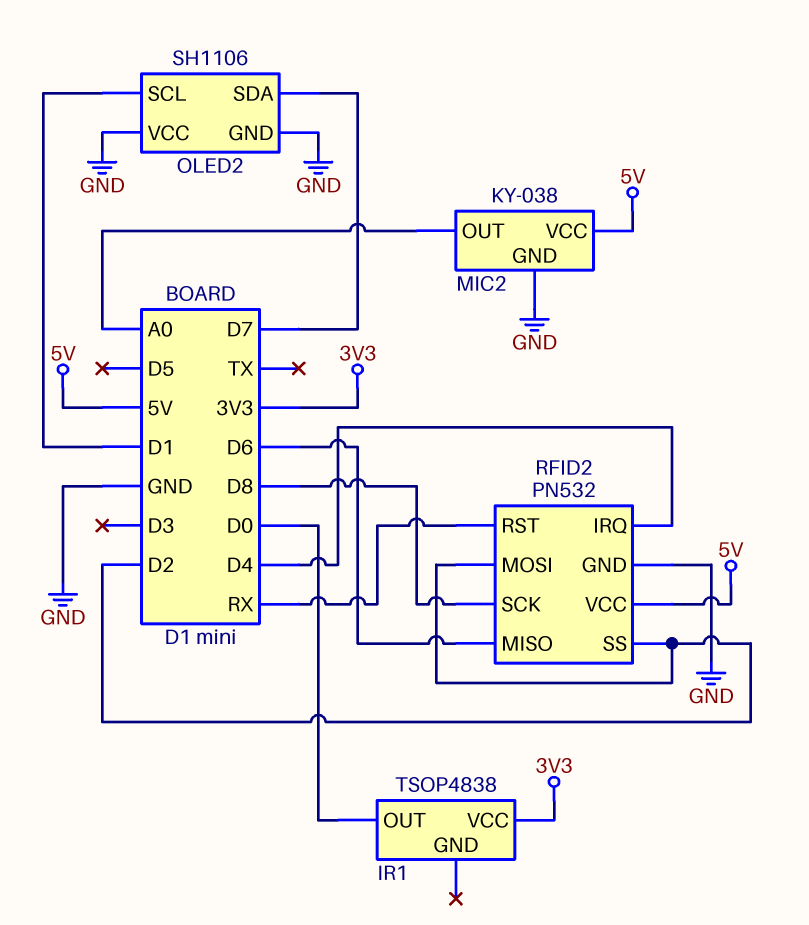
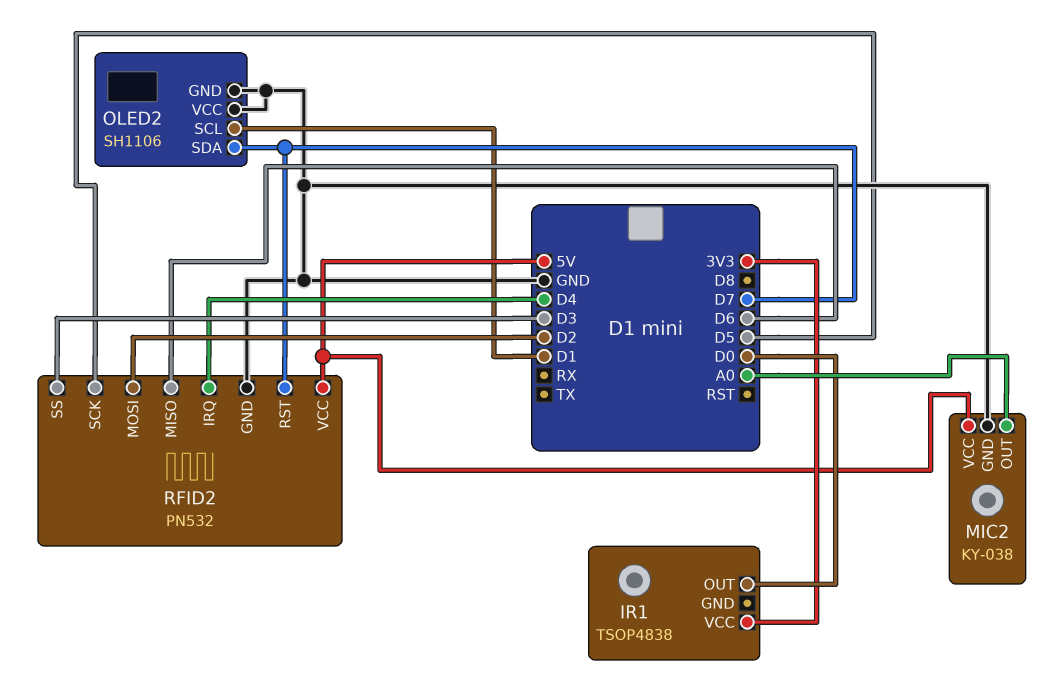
RFID2 pin RST: RX -> D7
RFID2 pin SCK: D8 -> D5
RFID2 pin SS: D2 -> D3

